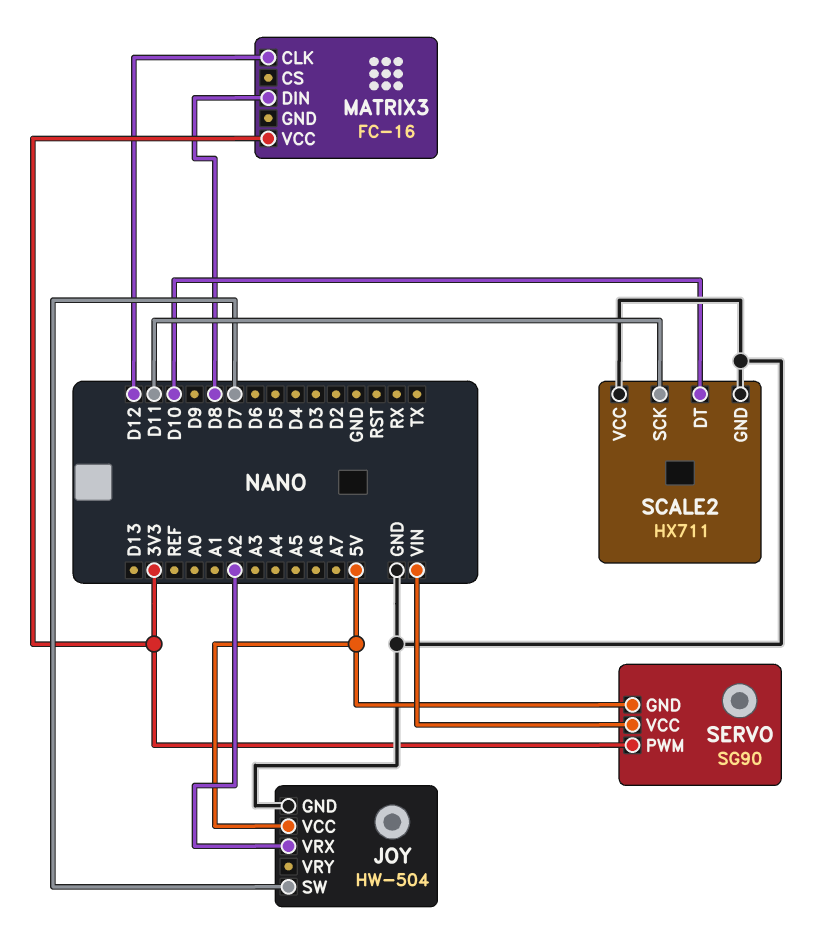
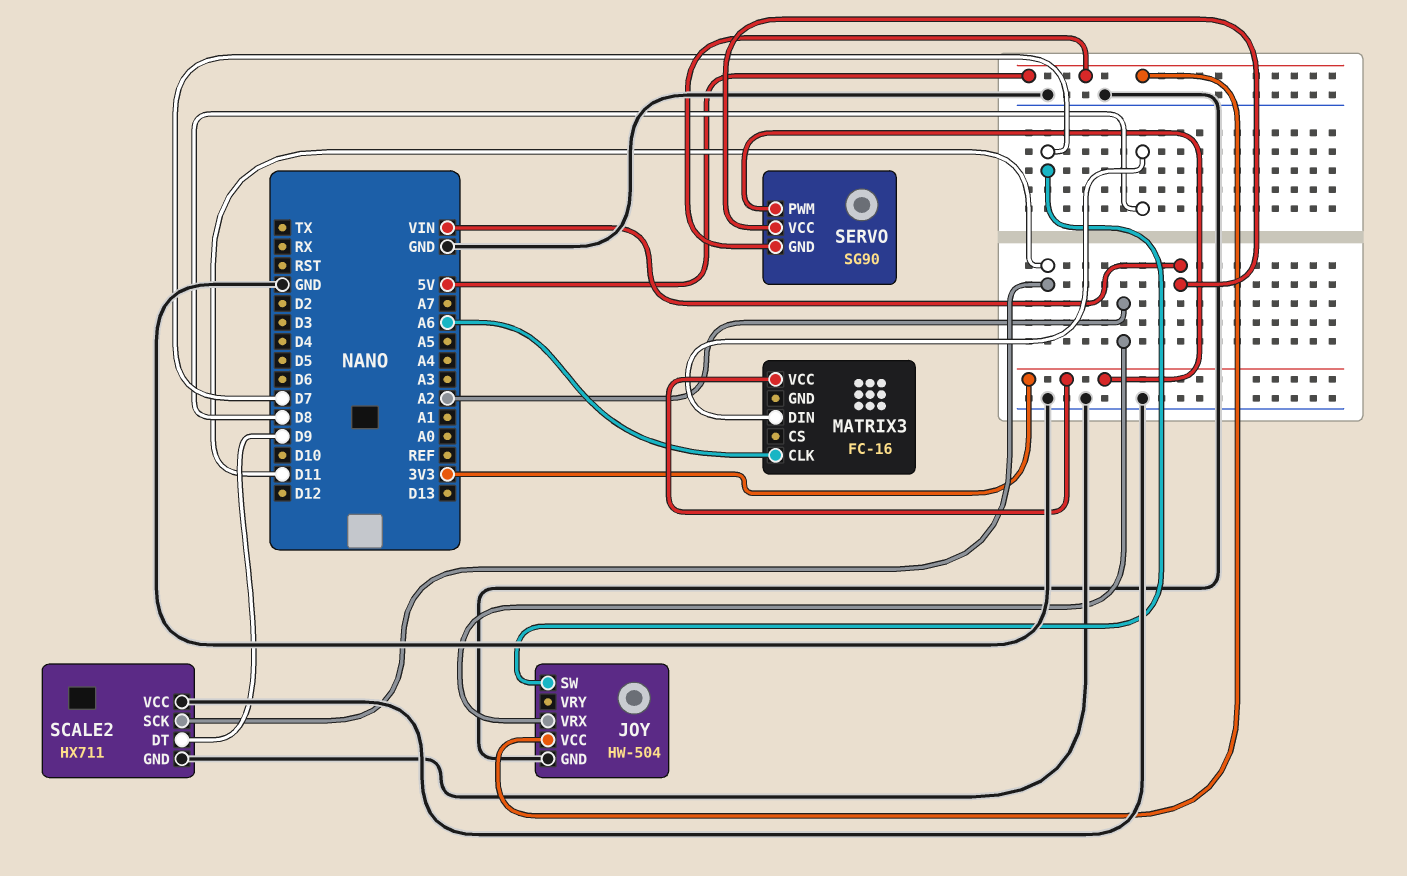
MATRIX3 pin CLK: D12 -> A6
SCALE2 pin DT: D10 -> D9

